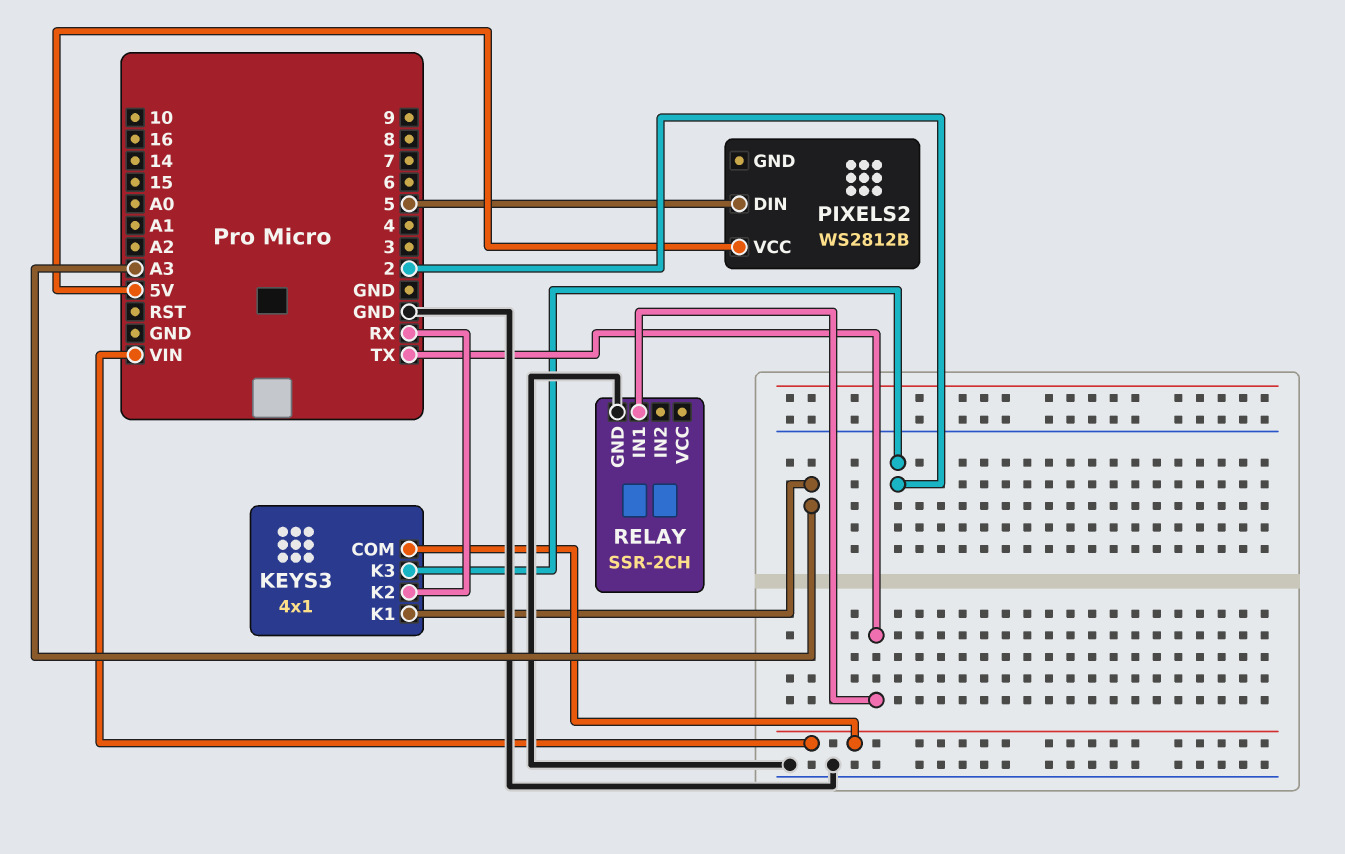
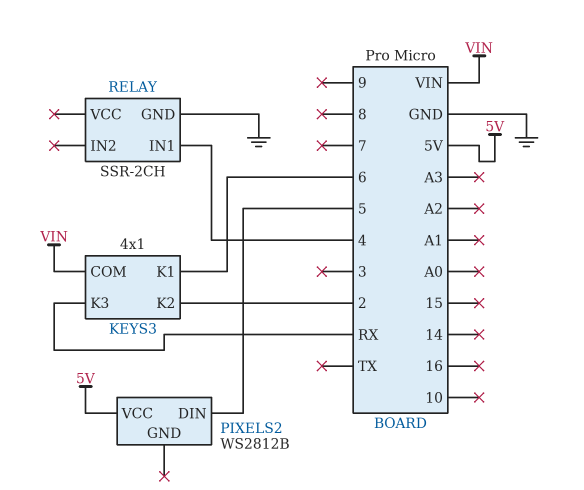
KEYS3 pin K1: A3 -> 6
KEYS3 pin K2: RX -> 2
KEYS3 pin K3: 2 -> RX
RELAY pin IN1: TX -> 4

